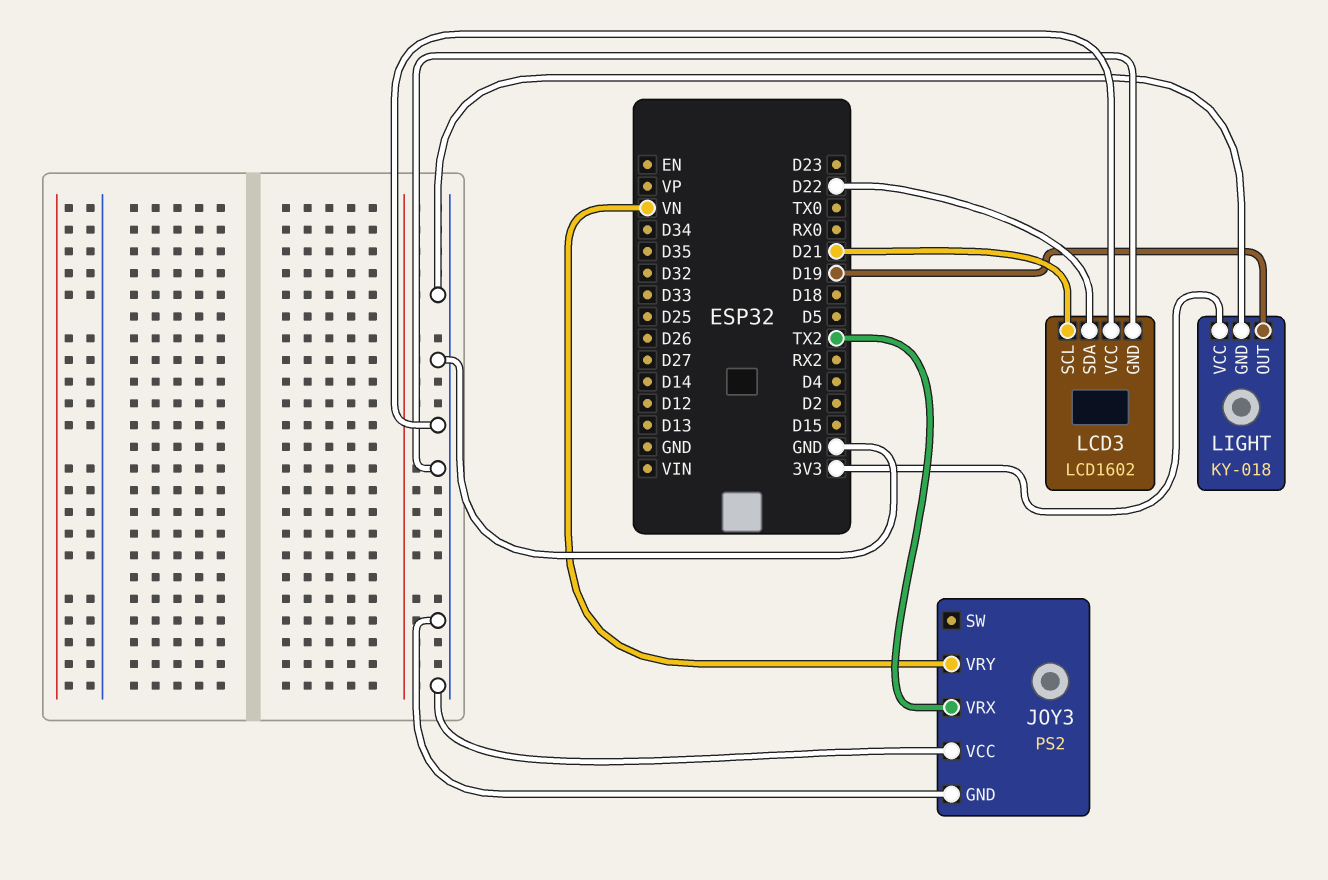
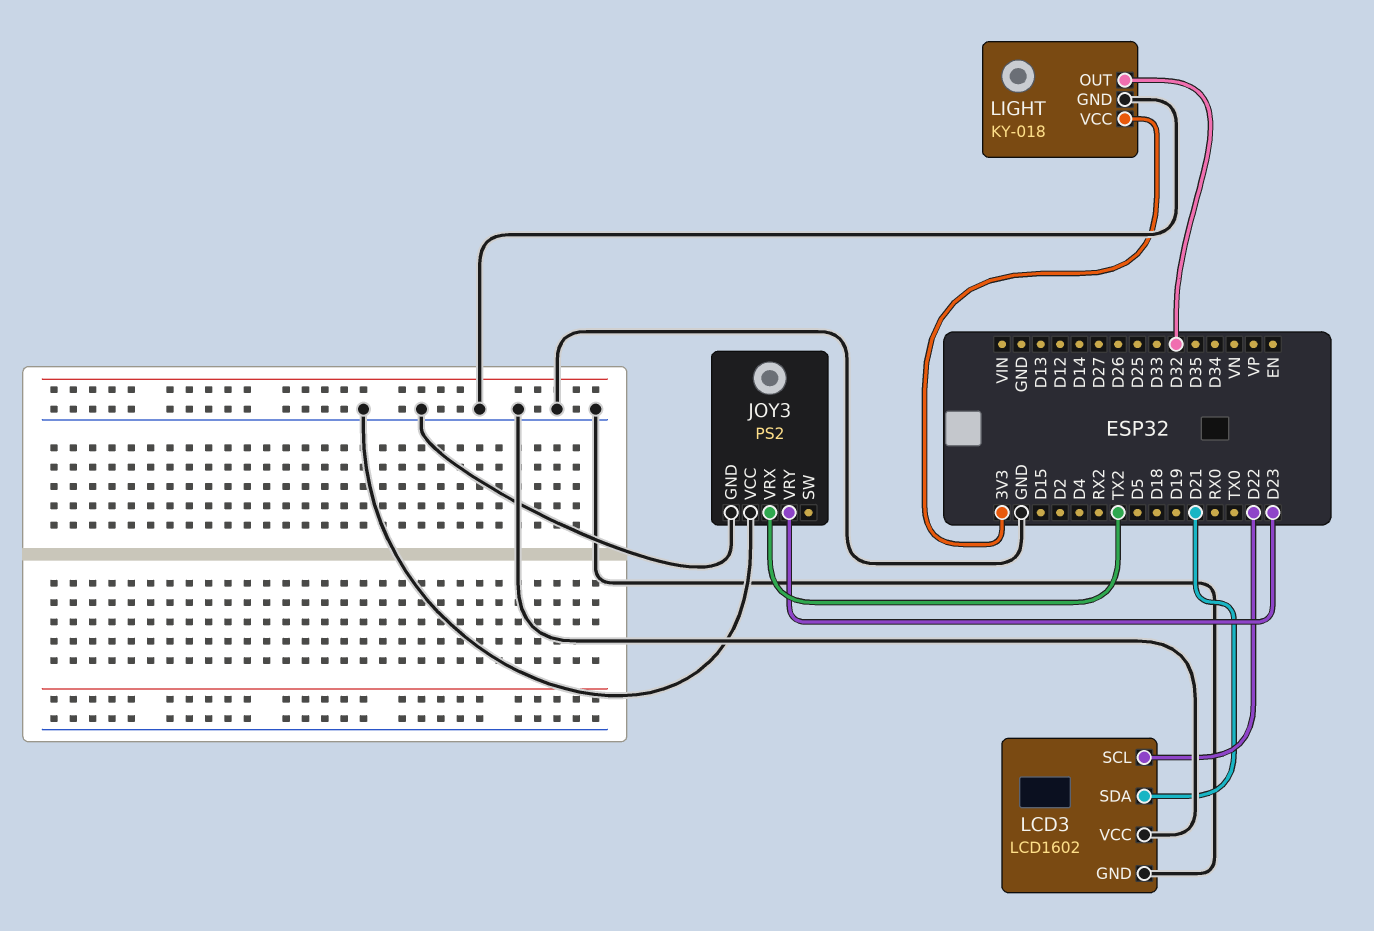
JOY3 pin VRY: VN -> D23
LCD3 pin SCL: D21 -> D22
LCD3 pin SDA: D22 -> D21
LIGHT pin OUT: D19 -> D32

